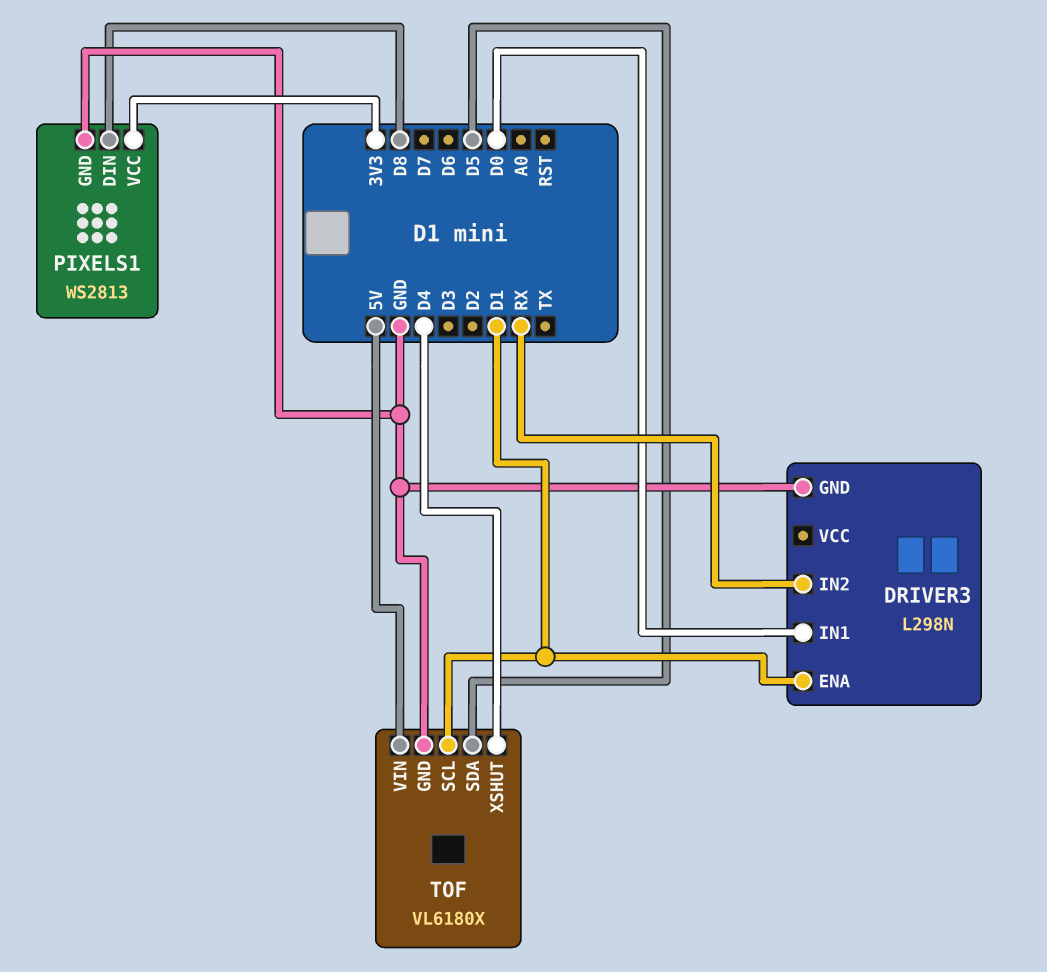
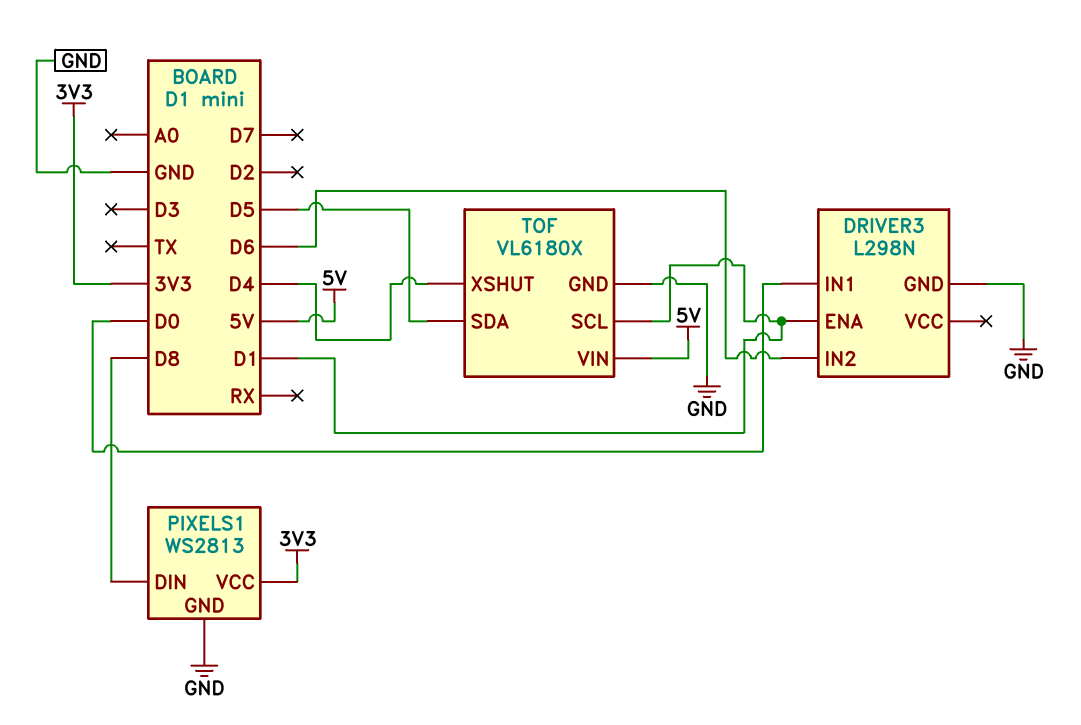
DRIVER3 pin IN2: RX -> D6

